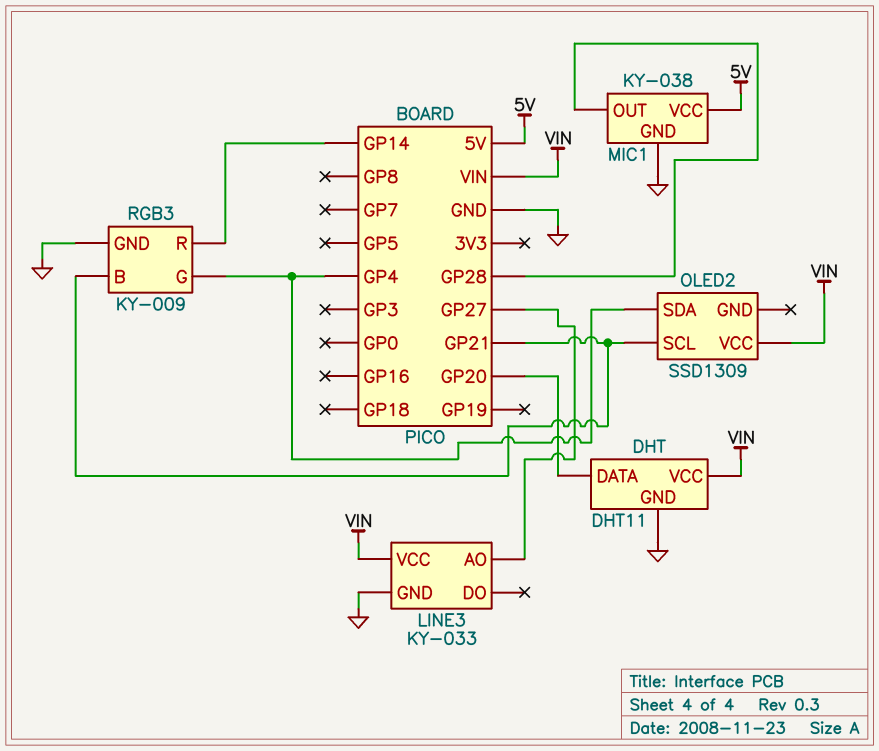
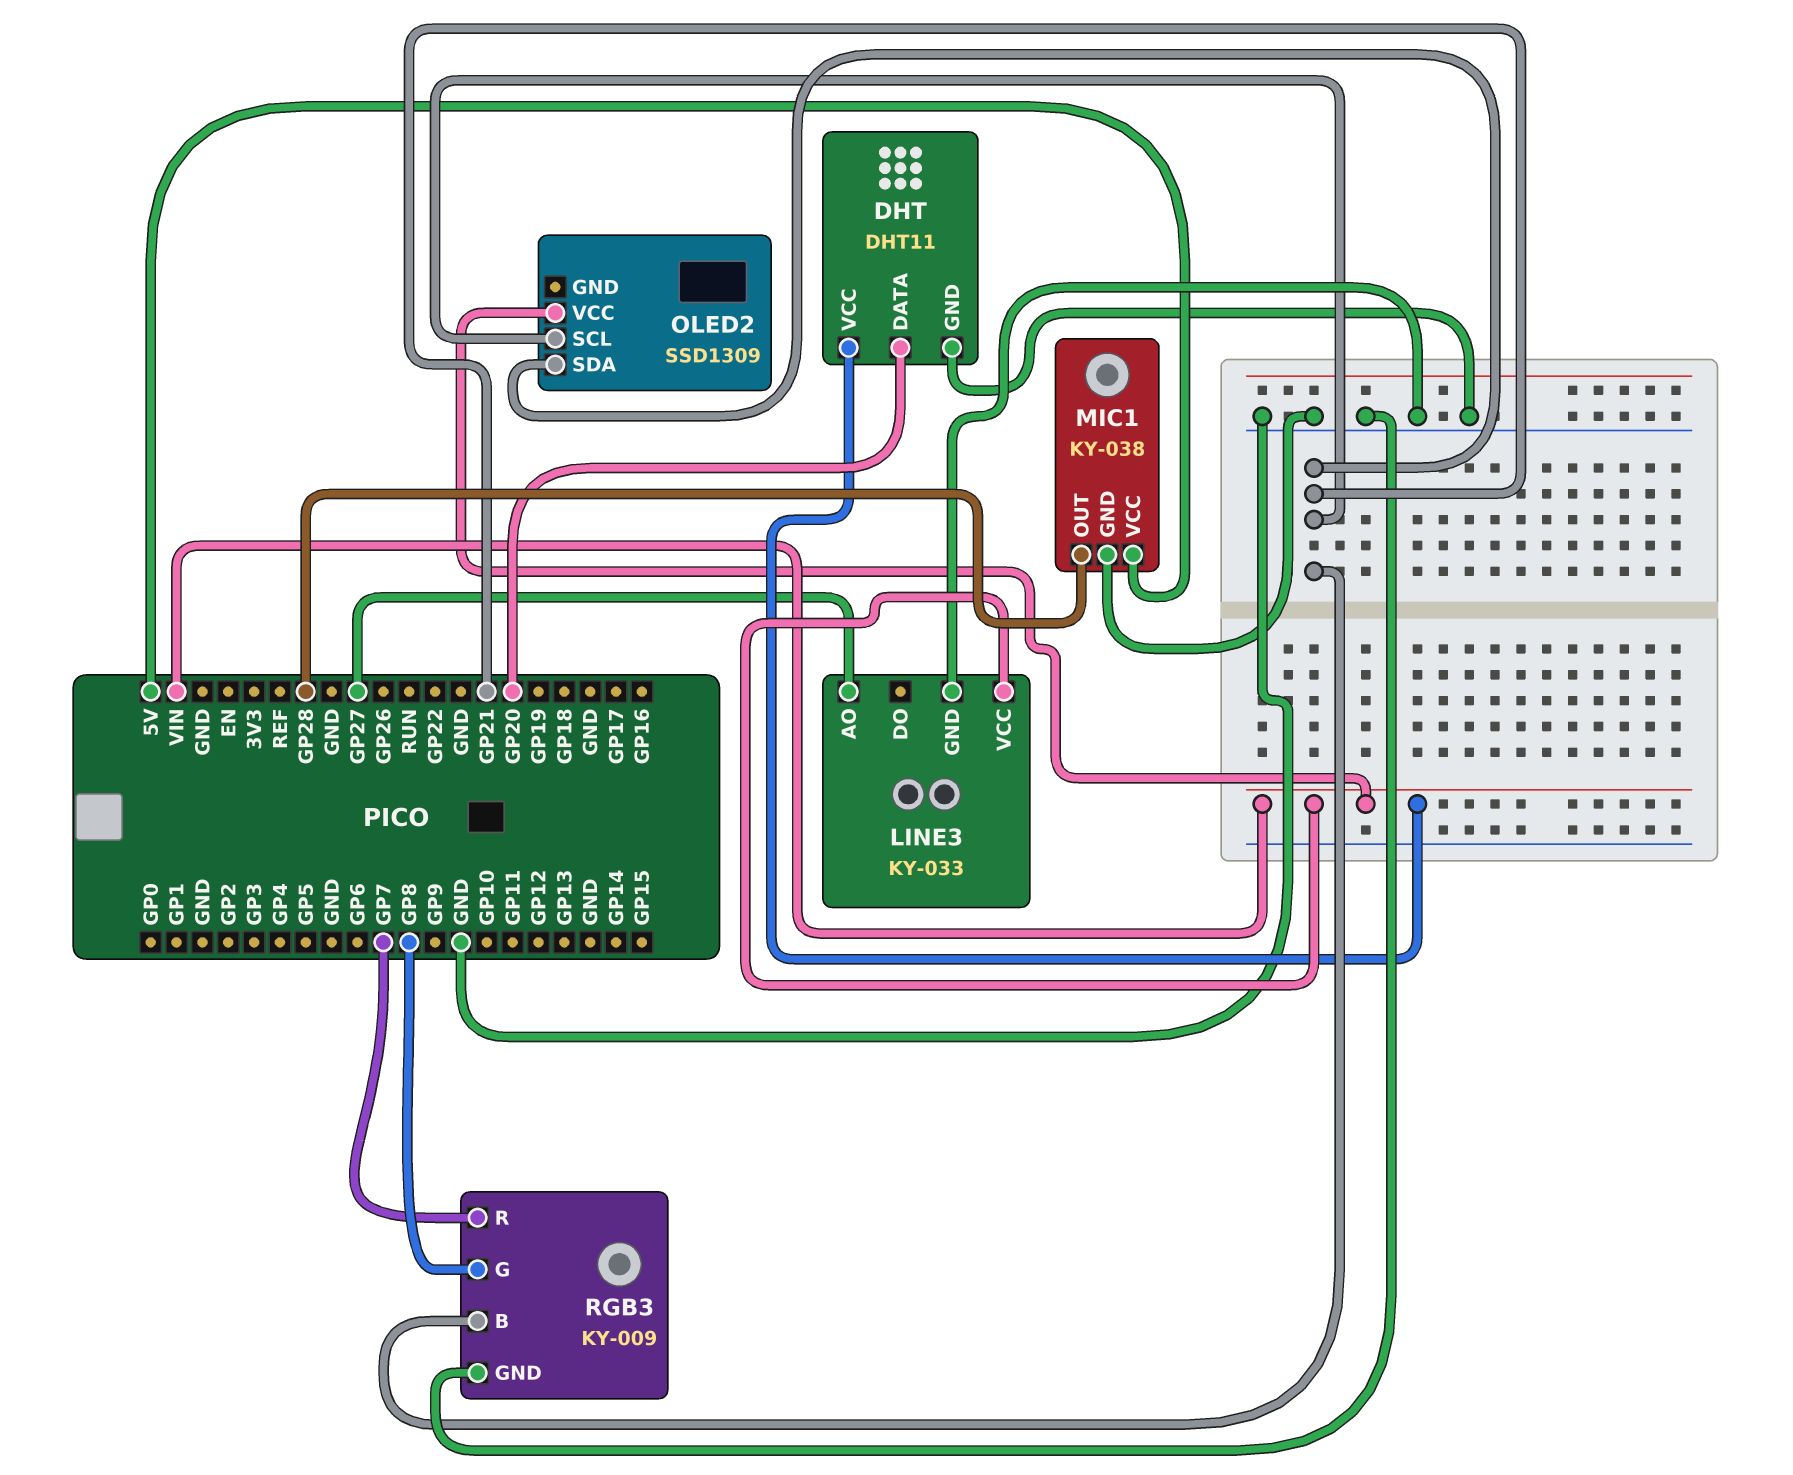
OLED2 pin SDA: GP4 -> GP21
RGB3 pin G: GP4 -> GP8
RGB3 pin R: GP14 -> GP7

